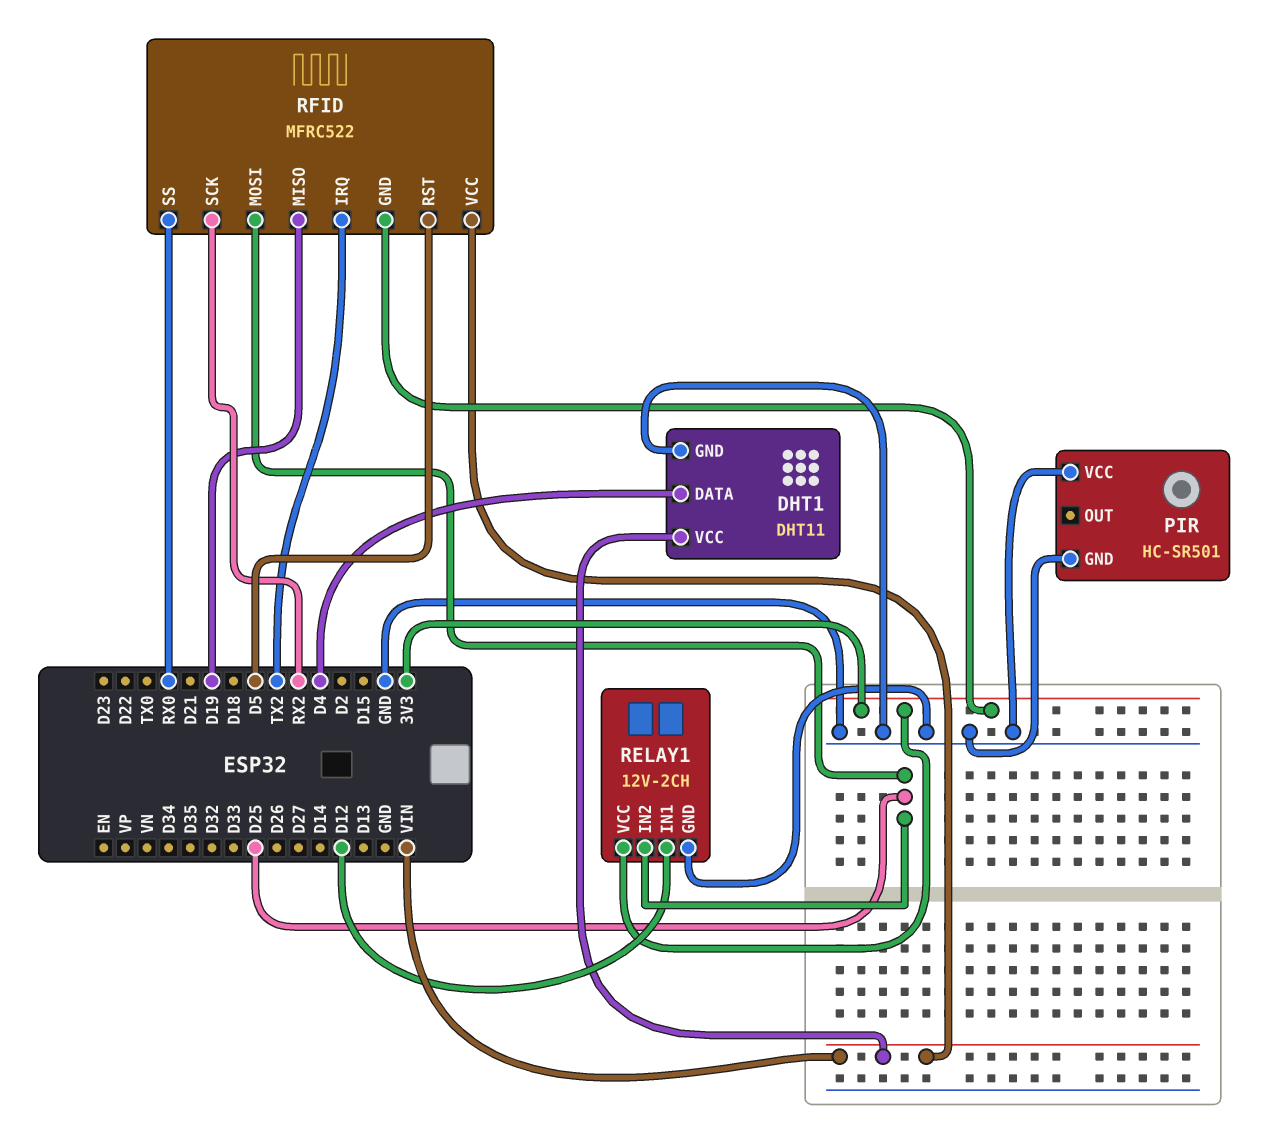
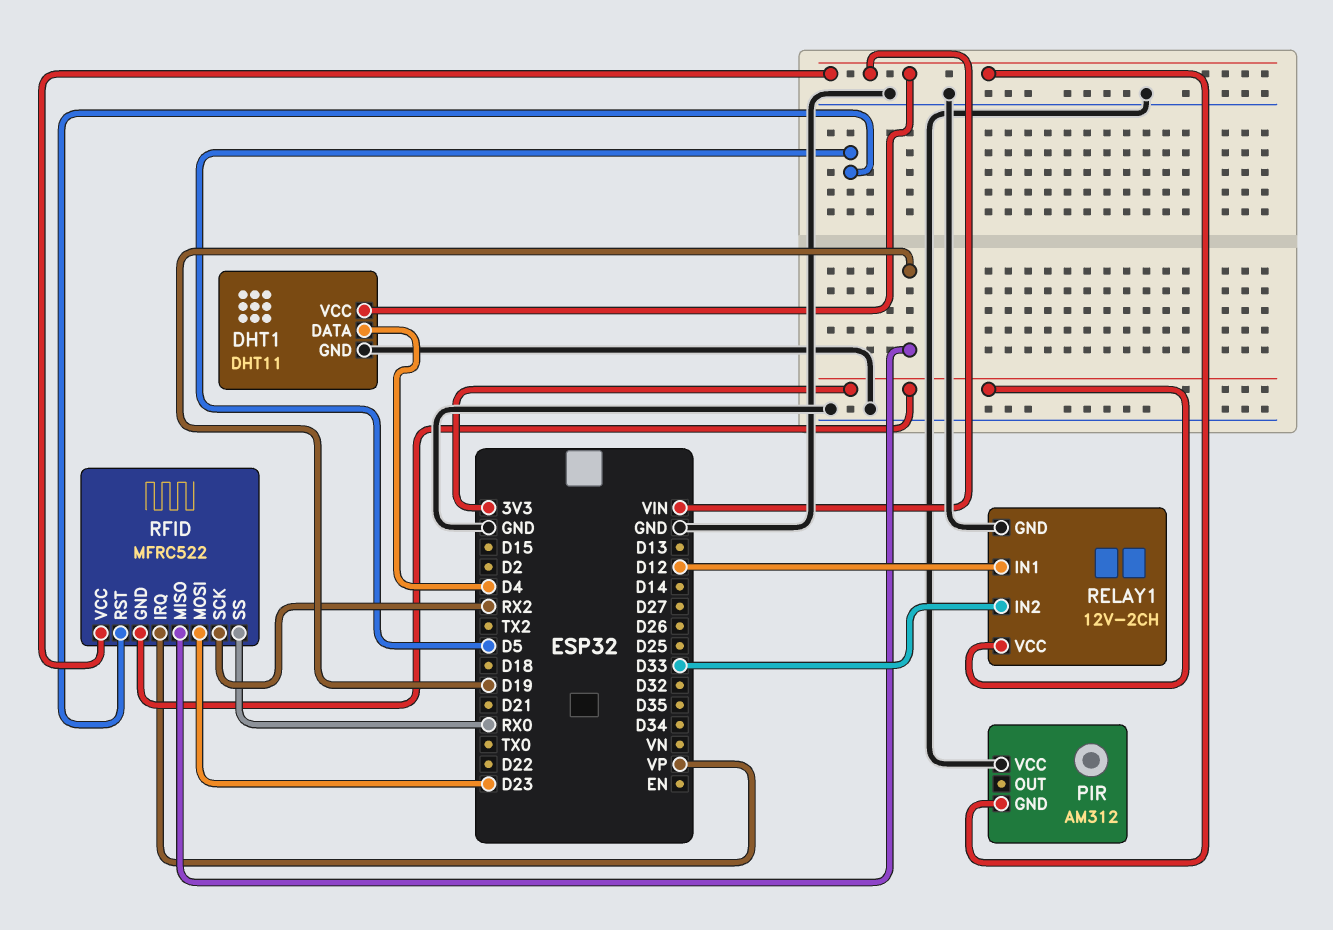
PIR: HC-SR501 -> AM312
PIR pin GND: GND -> VIN
RELAY1 pin IN2: D25 -> D33
RFID pin IRQ: TX2 -> VP
RFID pin MOSI: D25 -> D23

